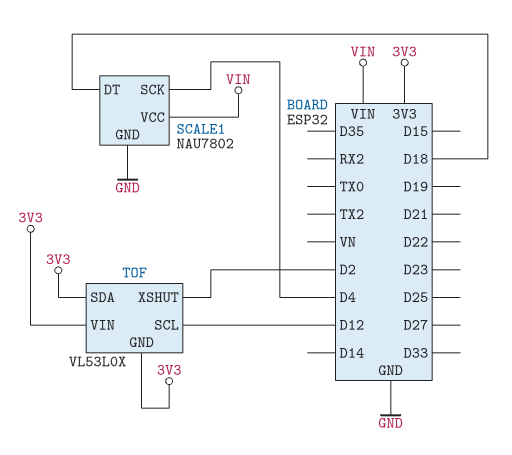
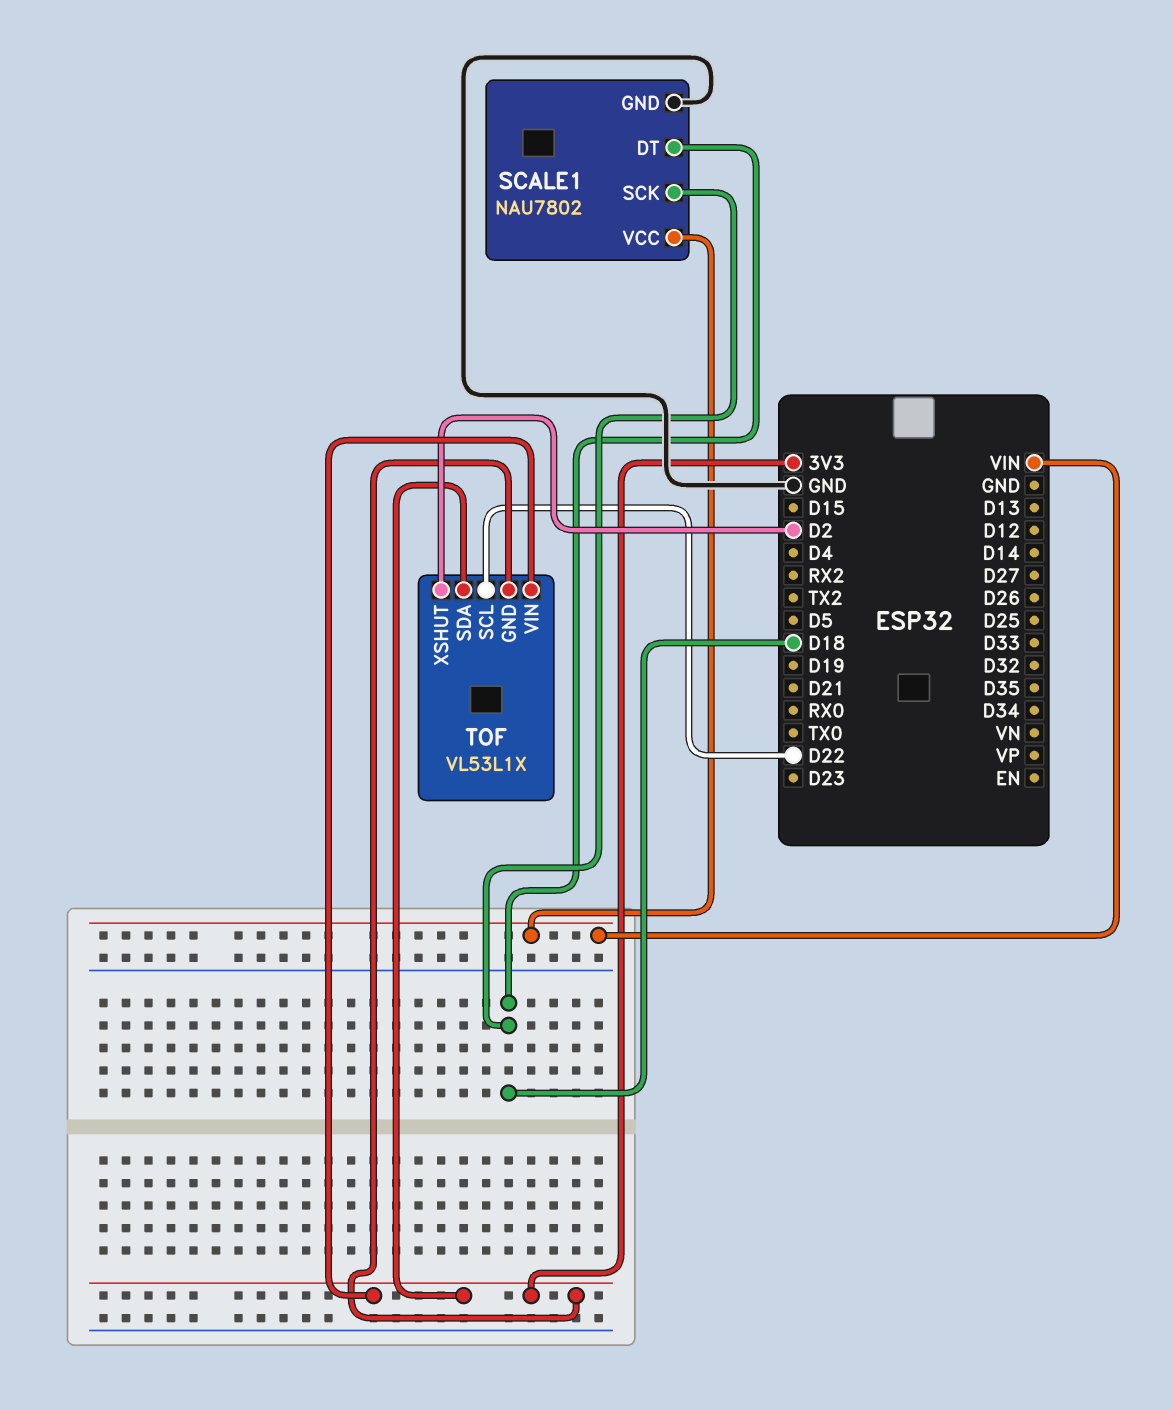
SCALE1 pin SCK: D4 -> D18
TOF: VL53L0X -> VL53L1X
TOF pin SCL: D12 -> D22

